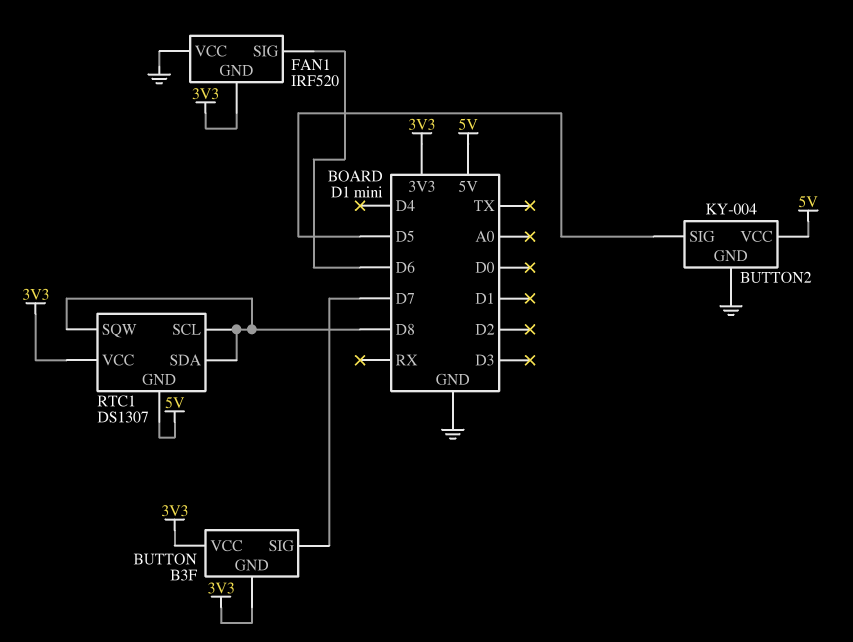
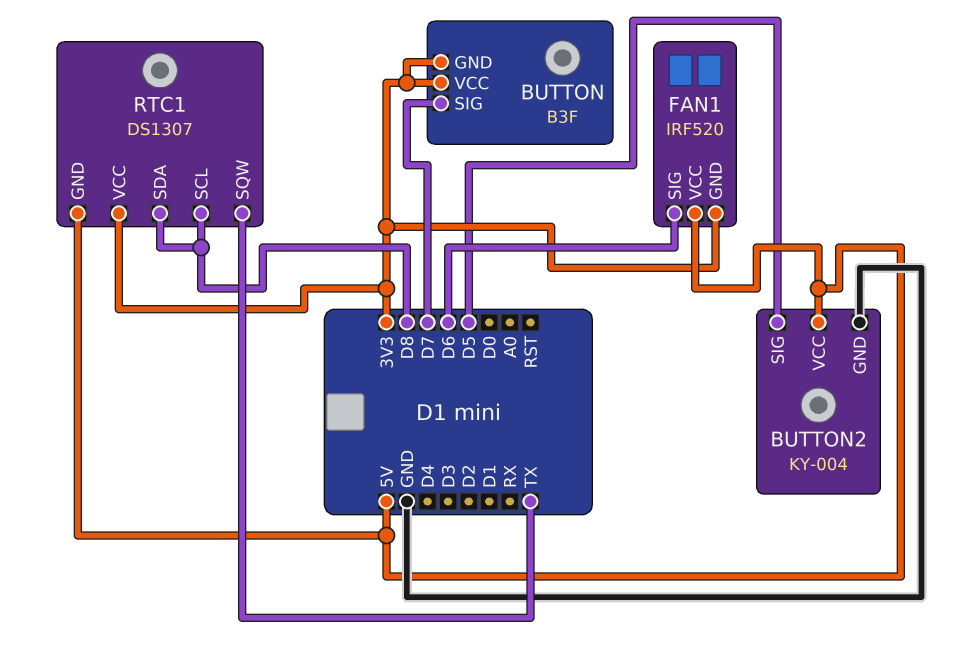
FAN1 pin VCC: GND -> 5V
RTC1 pin SQW: D8 -> TX

